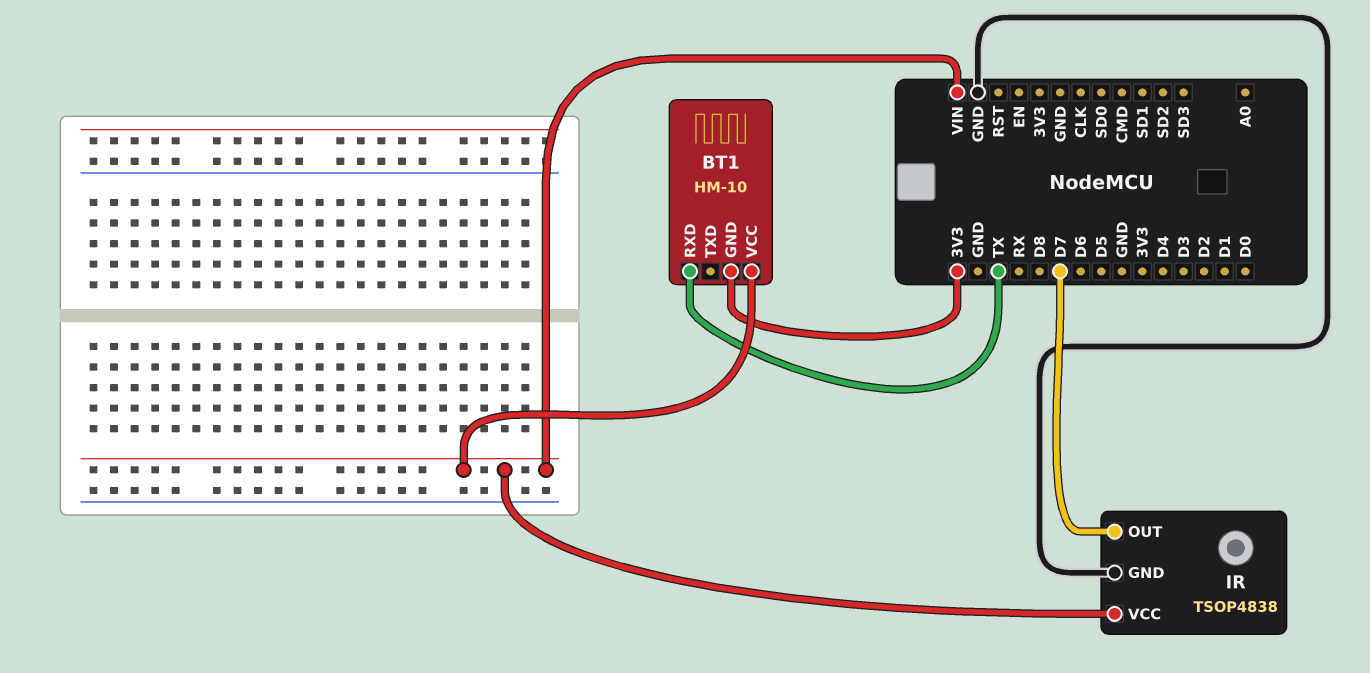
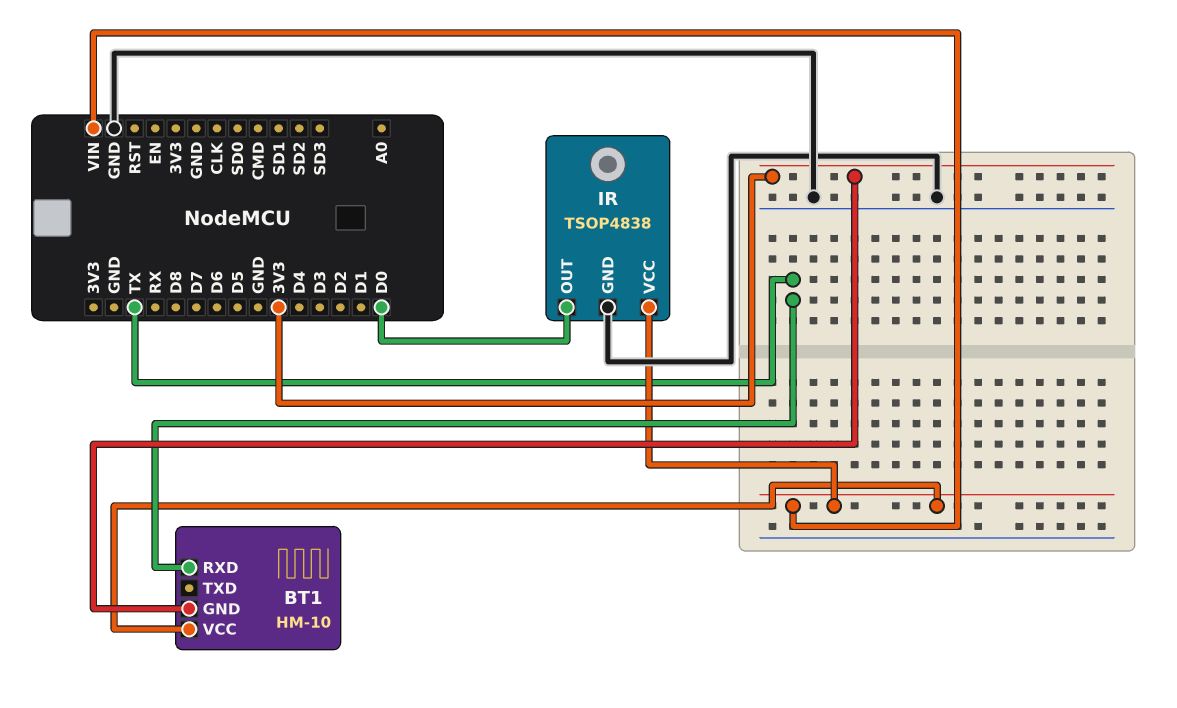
IR pin OUT: D7 -> D0

